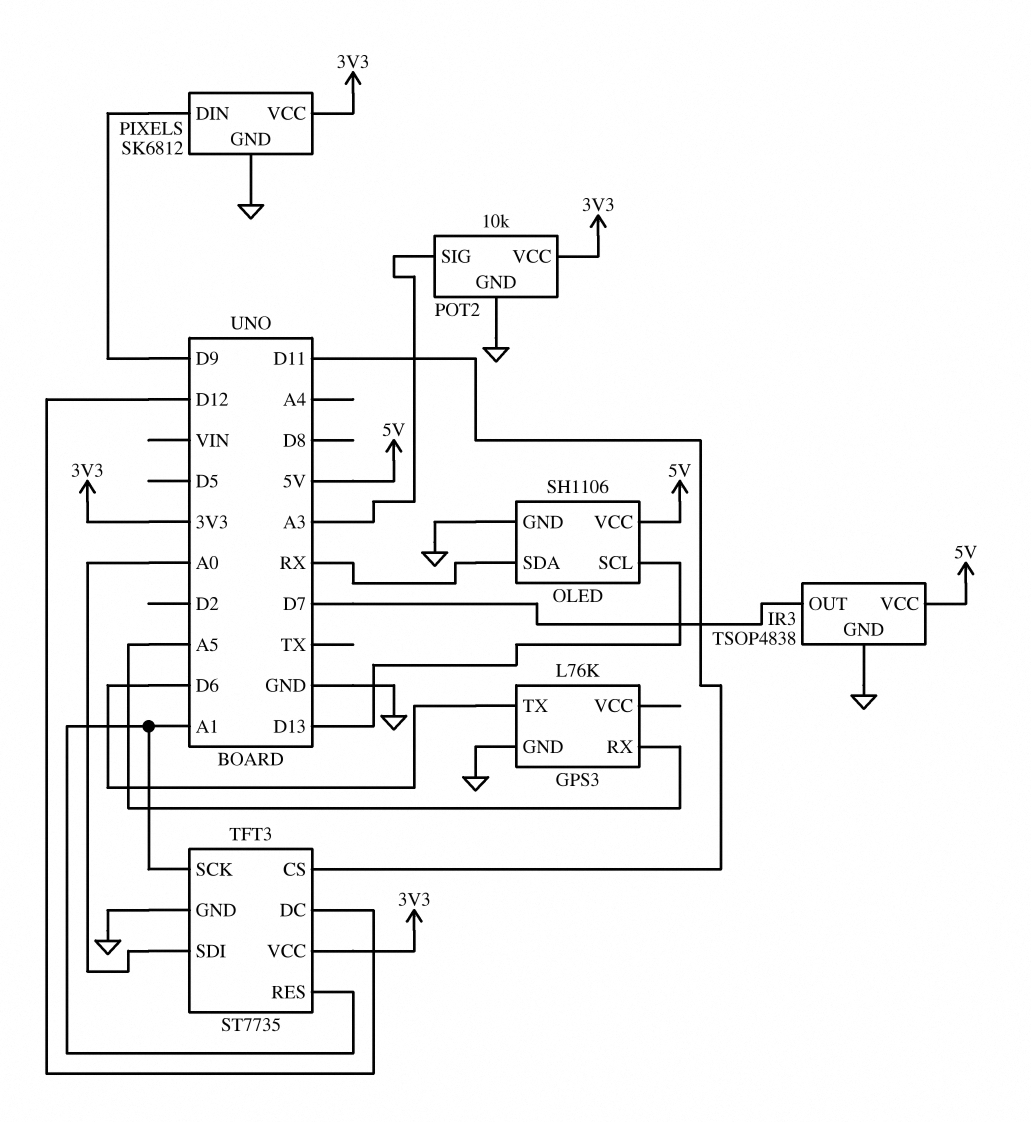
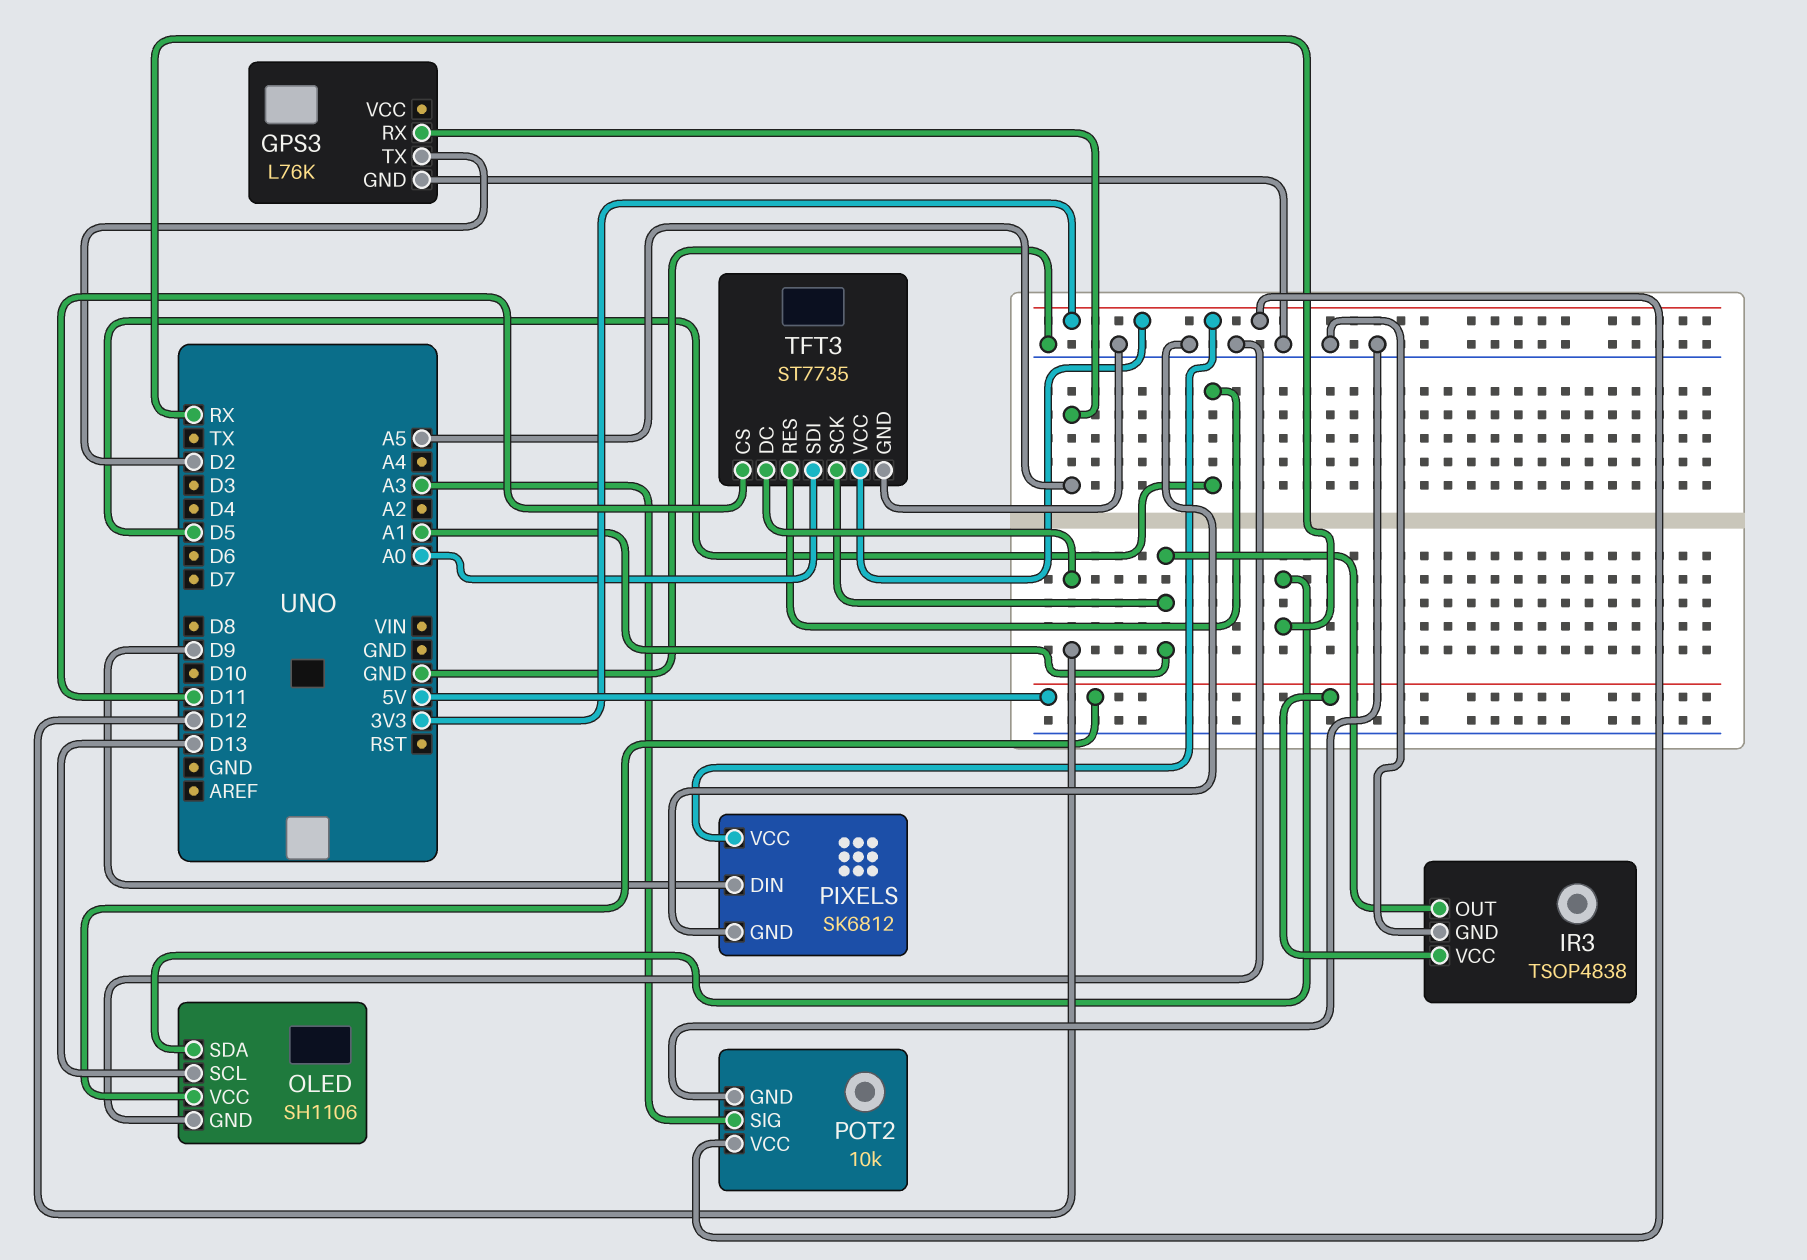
GPS3 pin TX: D6 -> D2
IR3 pin OUT: D7 -> A1
TFT3 pin RES: A1 -> D5

